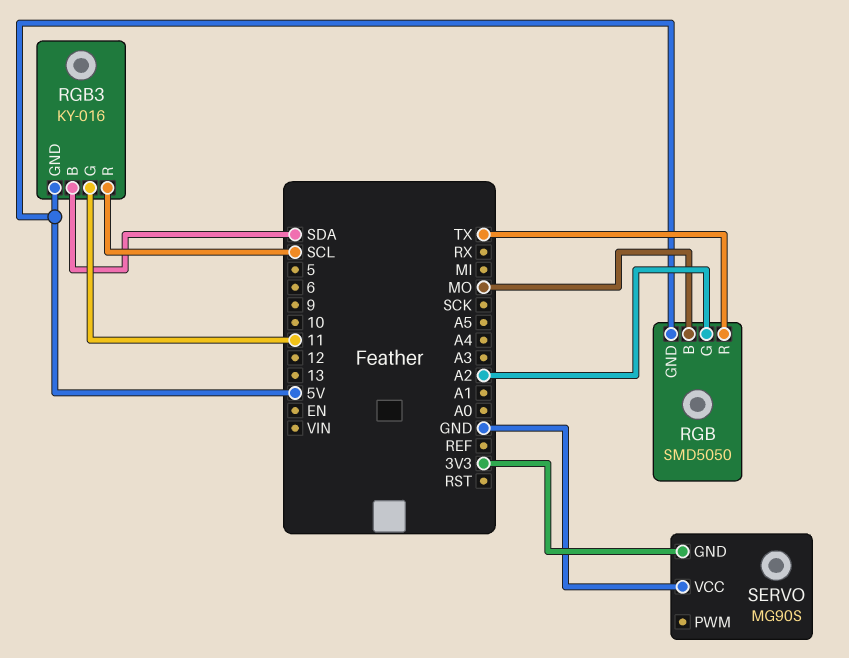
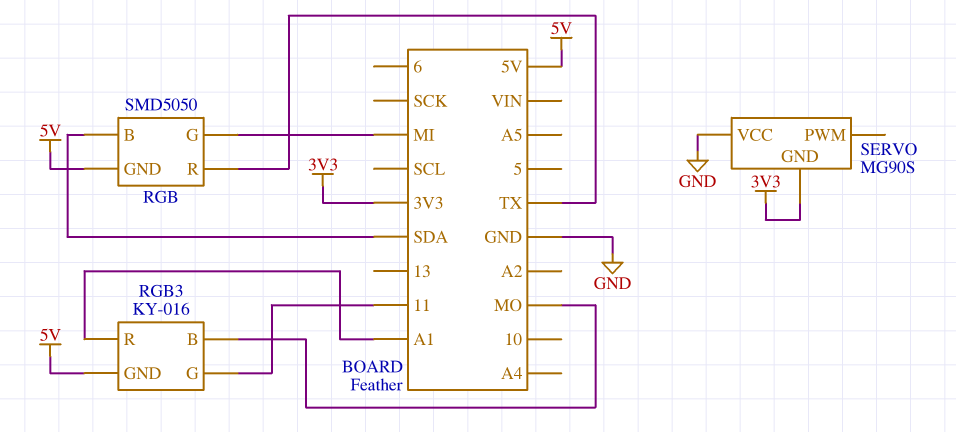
RGB pin B: MO -> SDA
RGB pin G: A2 -> MI
RGB3 pin B: SDA -> MO
RGB3 pin R: SCL -> A1

